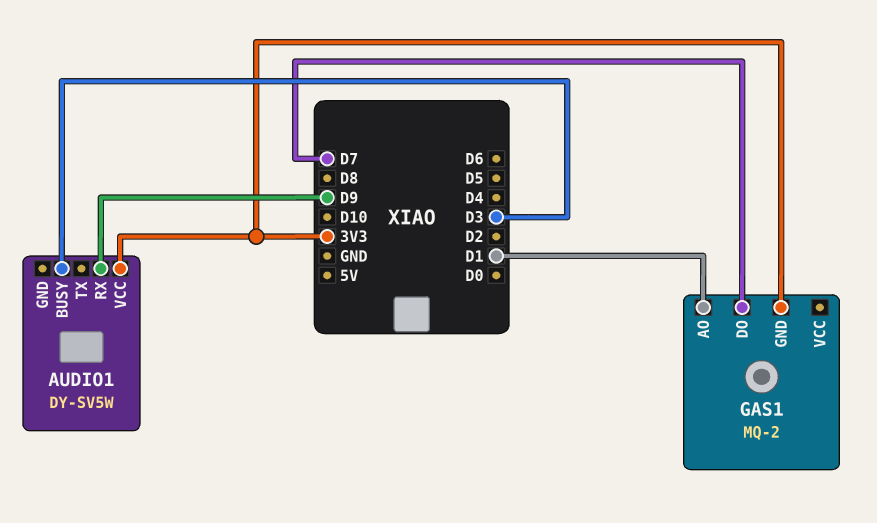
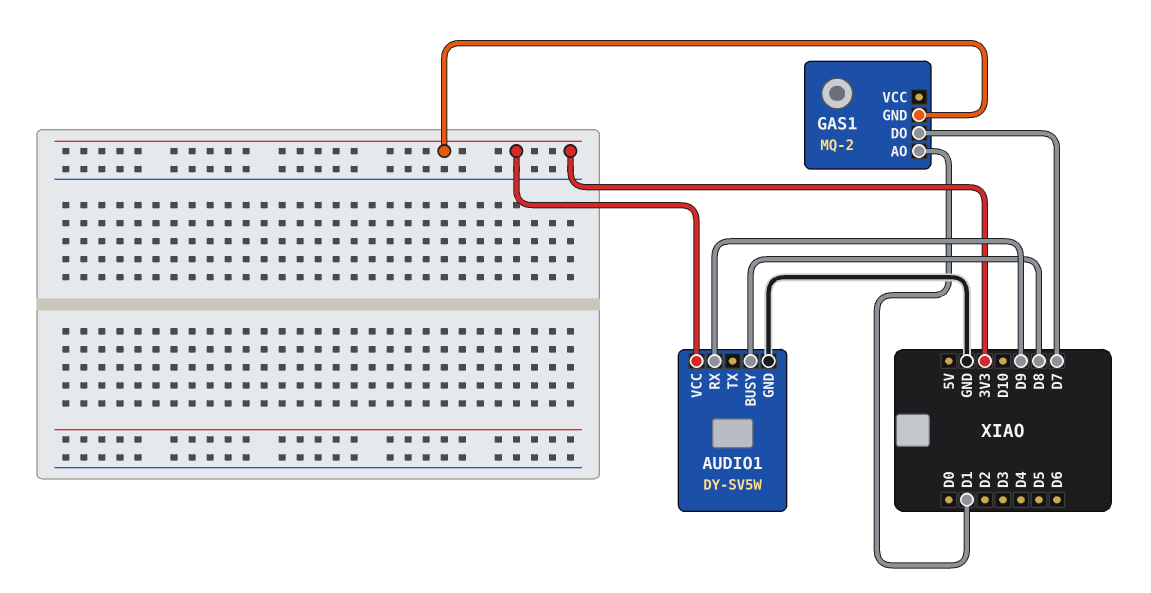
AUDIO1 pin BUSY: D3 -> D8
AUDIO1 pin GND: none -> GND

